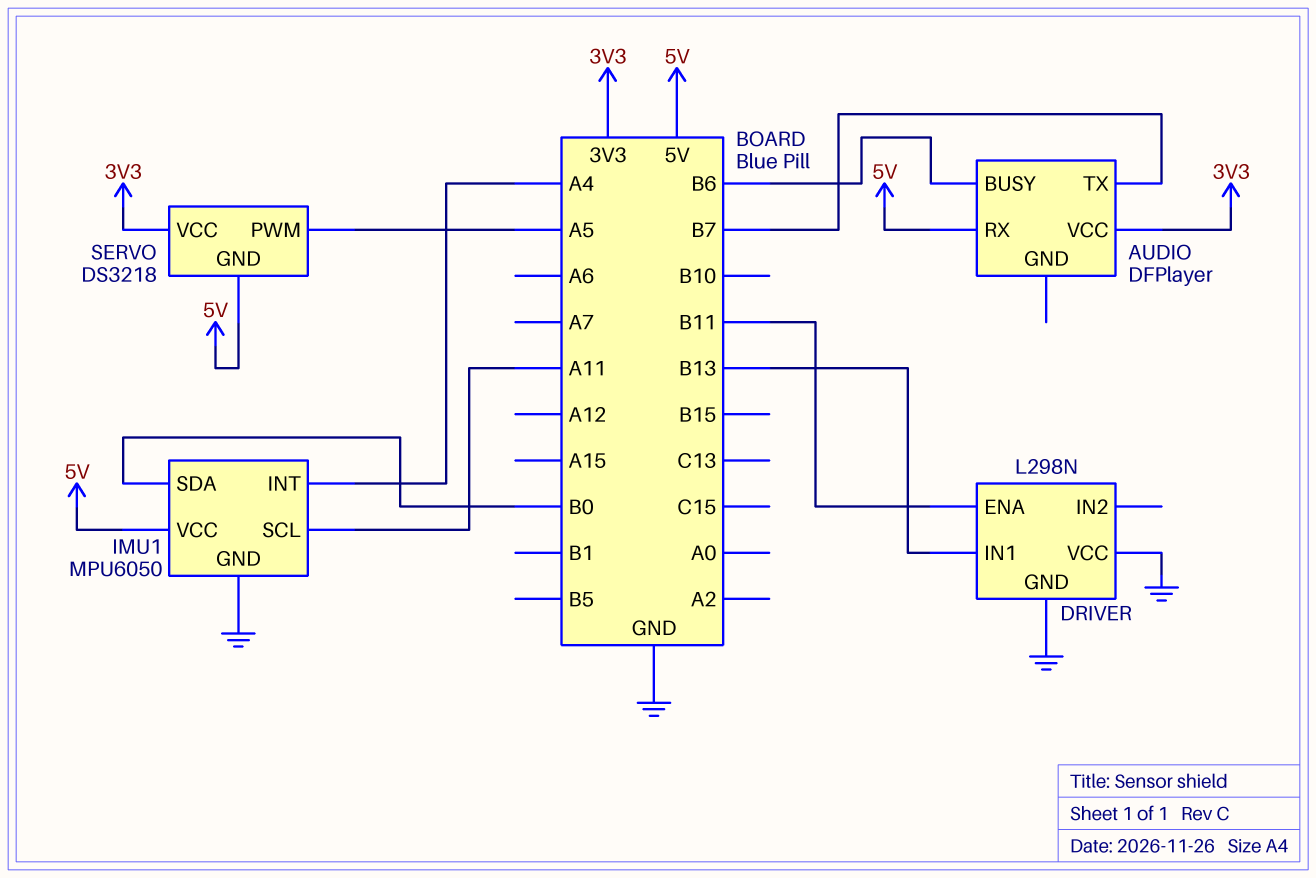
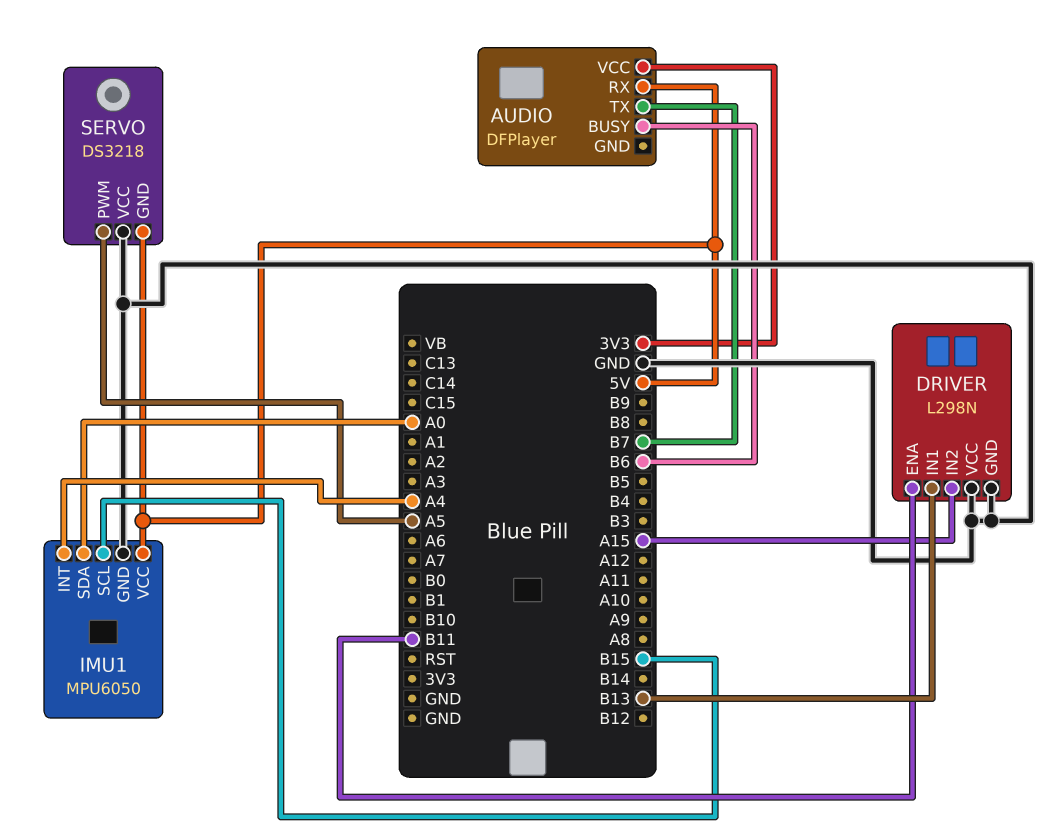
DRIVER pin IN2: none -> A15
IMU1 pin SCL: A11 -> B15
IMU1 pin SDA: B0 -> A0
SERVO pin VCC: 3V3 -> GND

